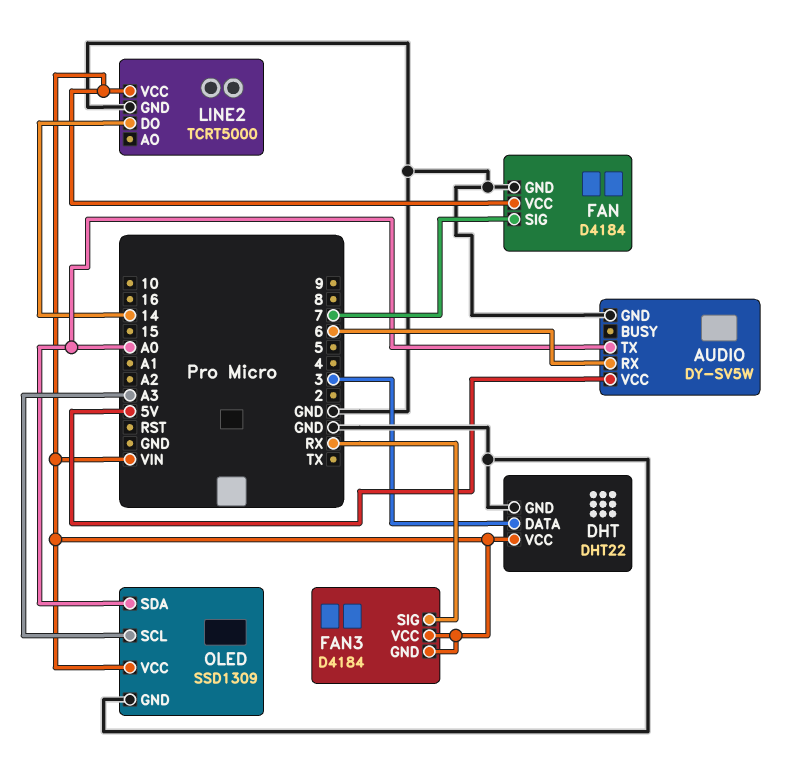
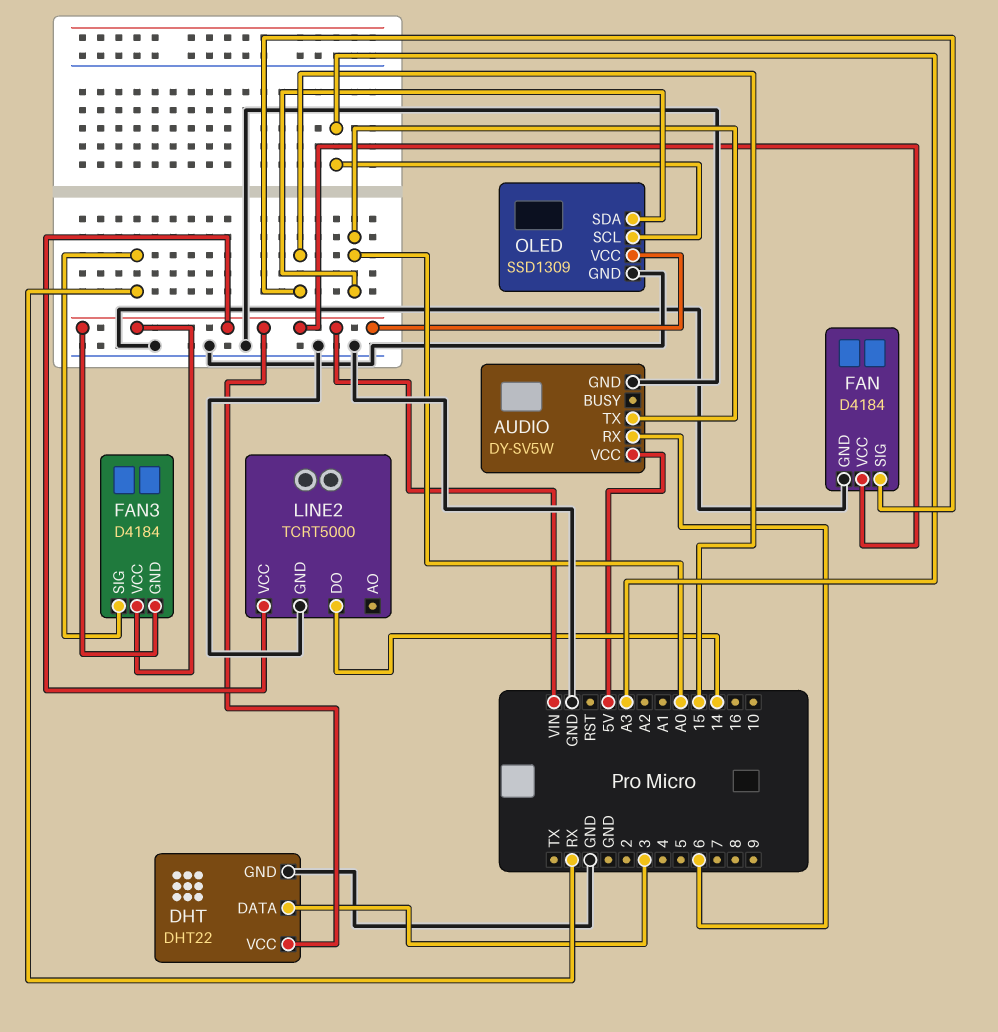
FAN pin SIG: 7 -> 15

